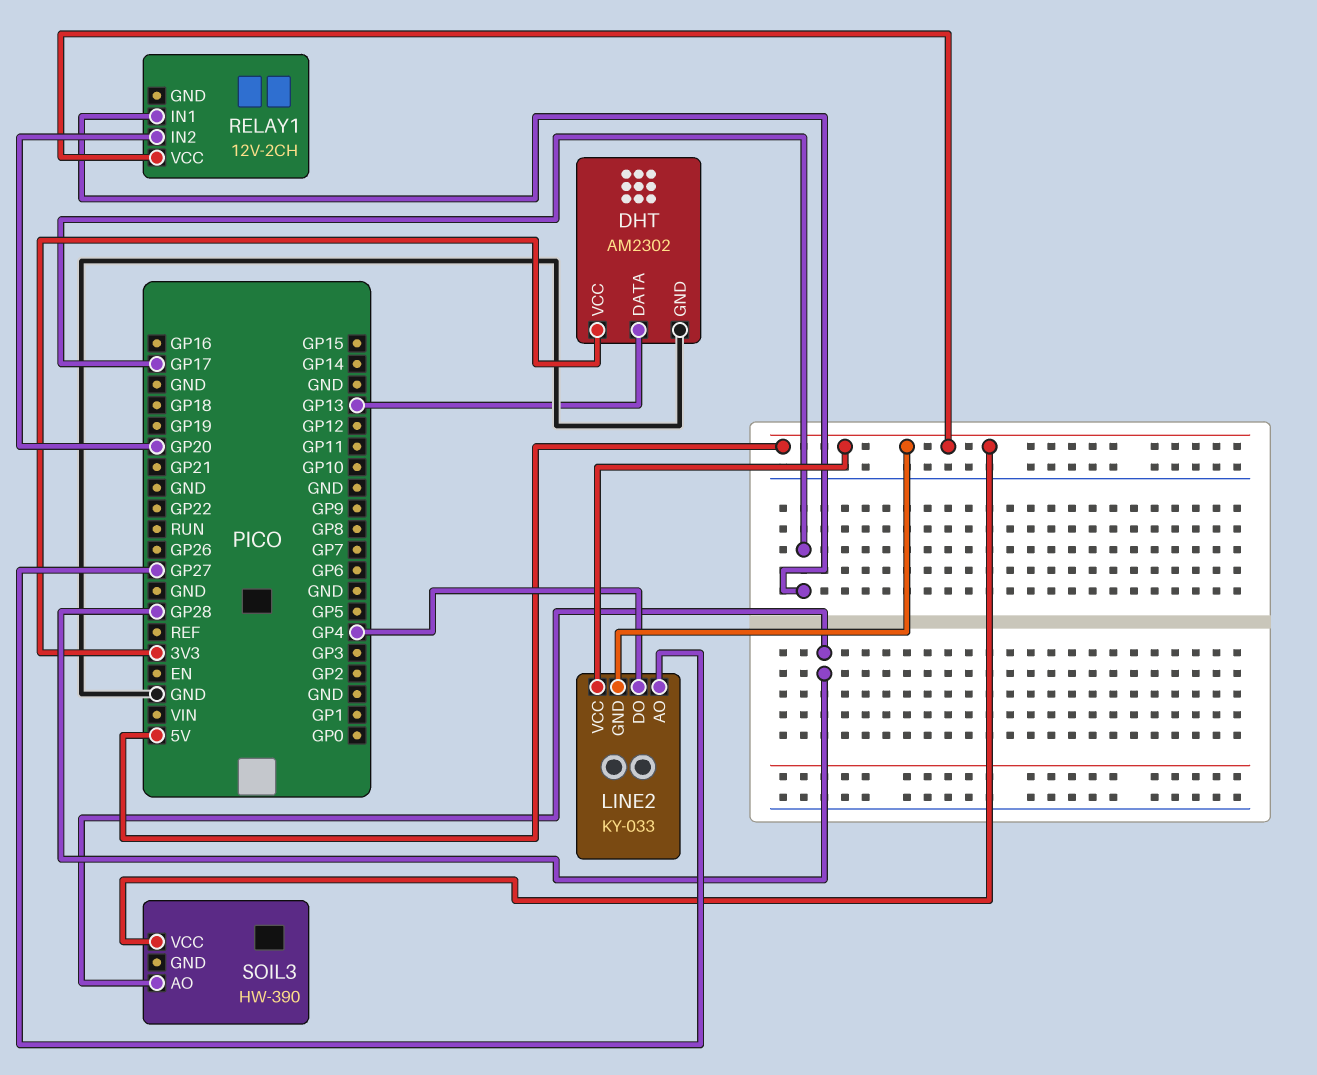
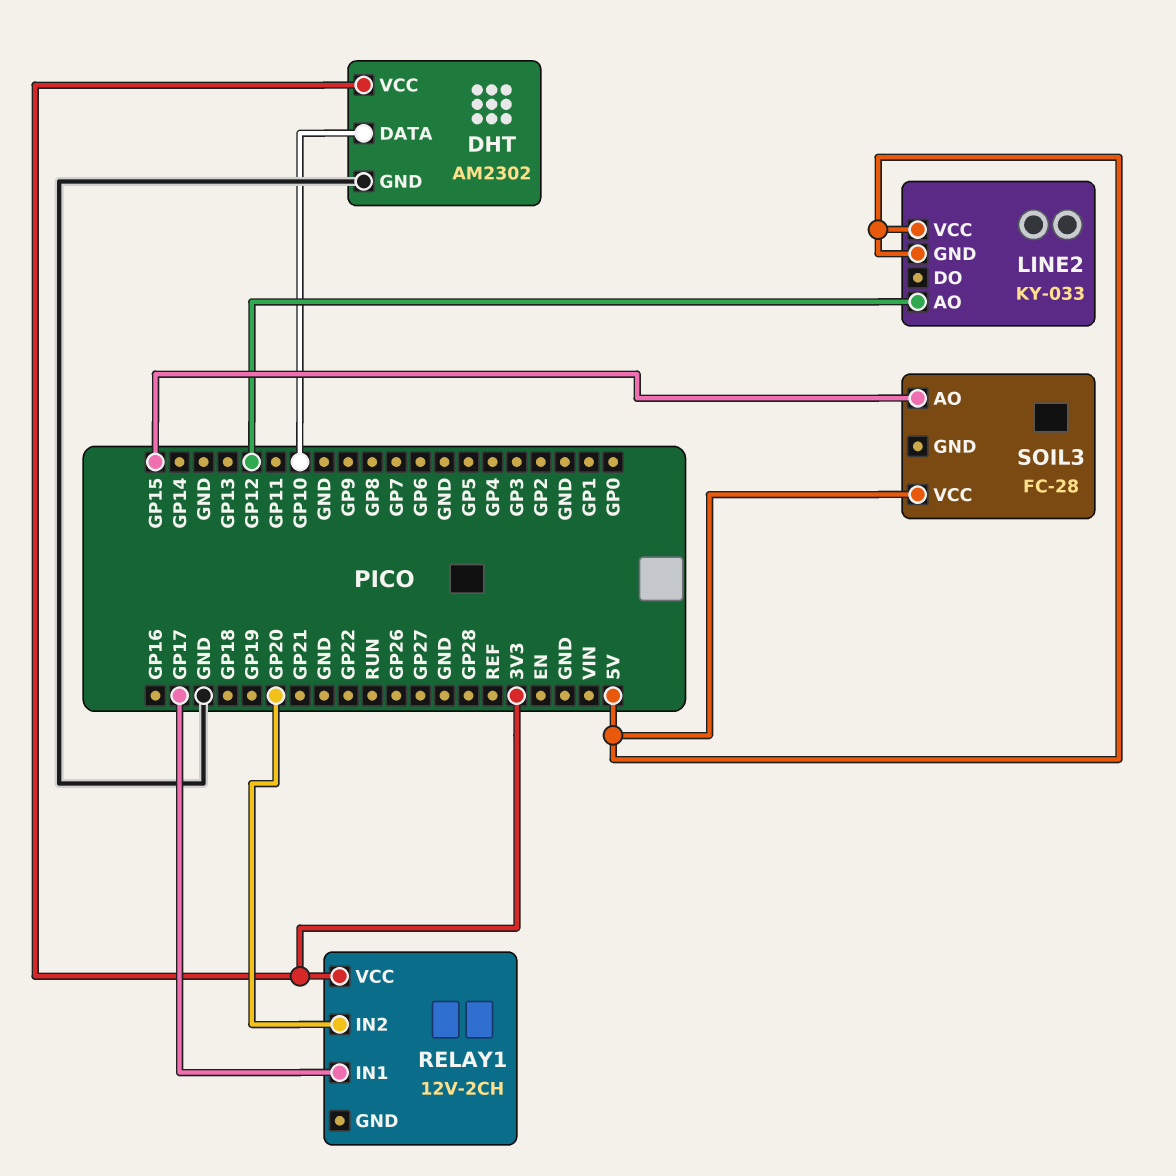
DHT pin DATA: GP13 -> GP10
LINE2 pin AO: GP27 -> GP12
LINE2 pin DO: GP4 -> none
RELAY1 pin VCC: 5V -> 3V3
SOIL3: HW-390 -> FC-28
SOIL3 pin AO: GP28 -> GP15

